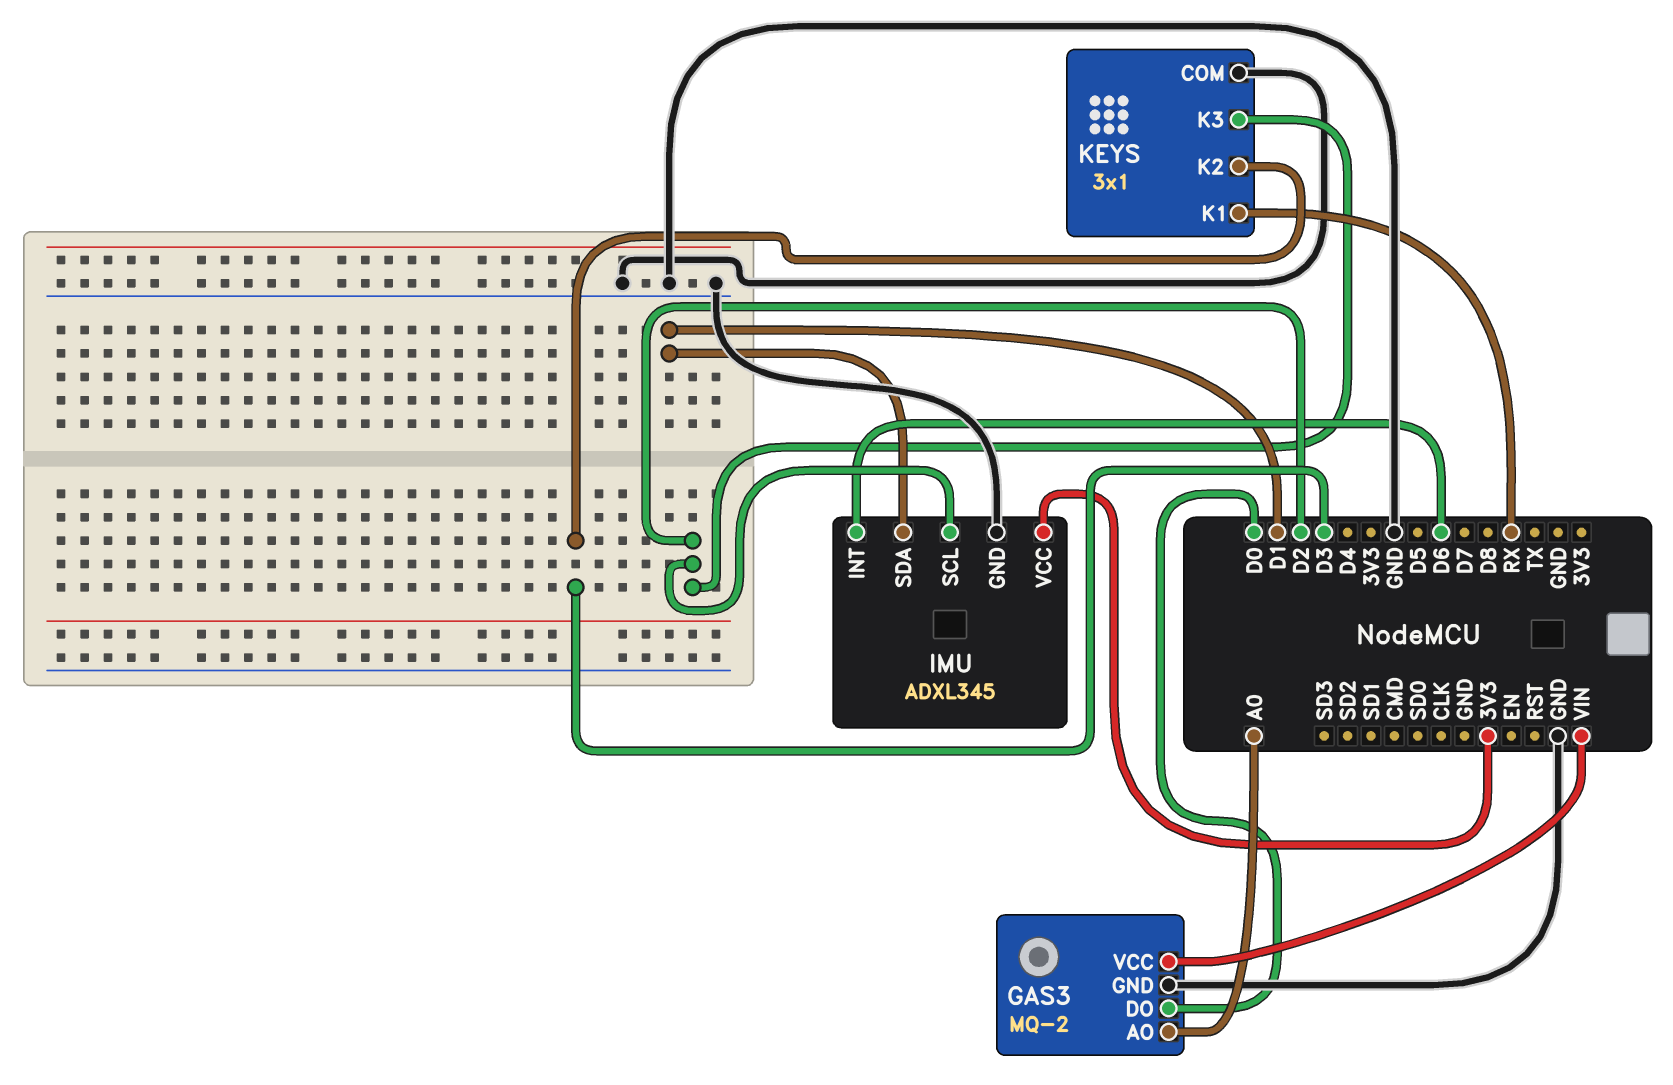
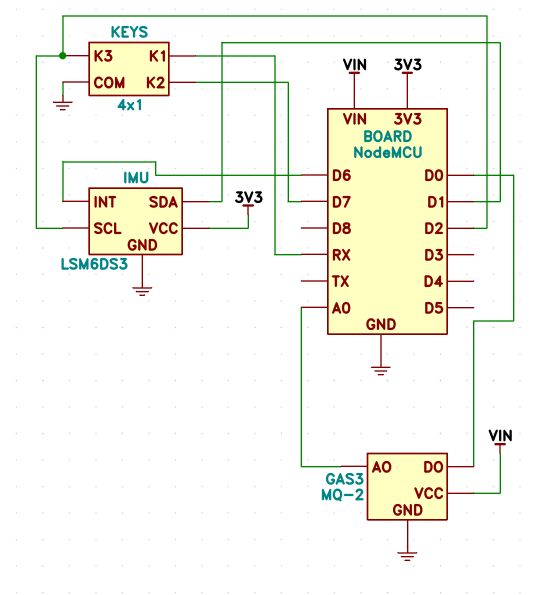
IMU: ADXL345 -> LSM6DS3
KEYS: 3x1 -> 4x1
KEYS pin K2: D3 -> D7

